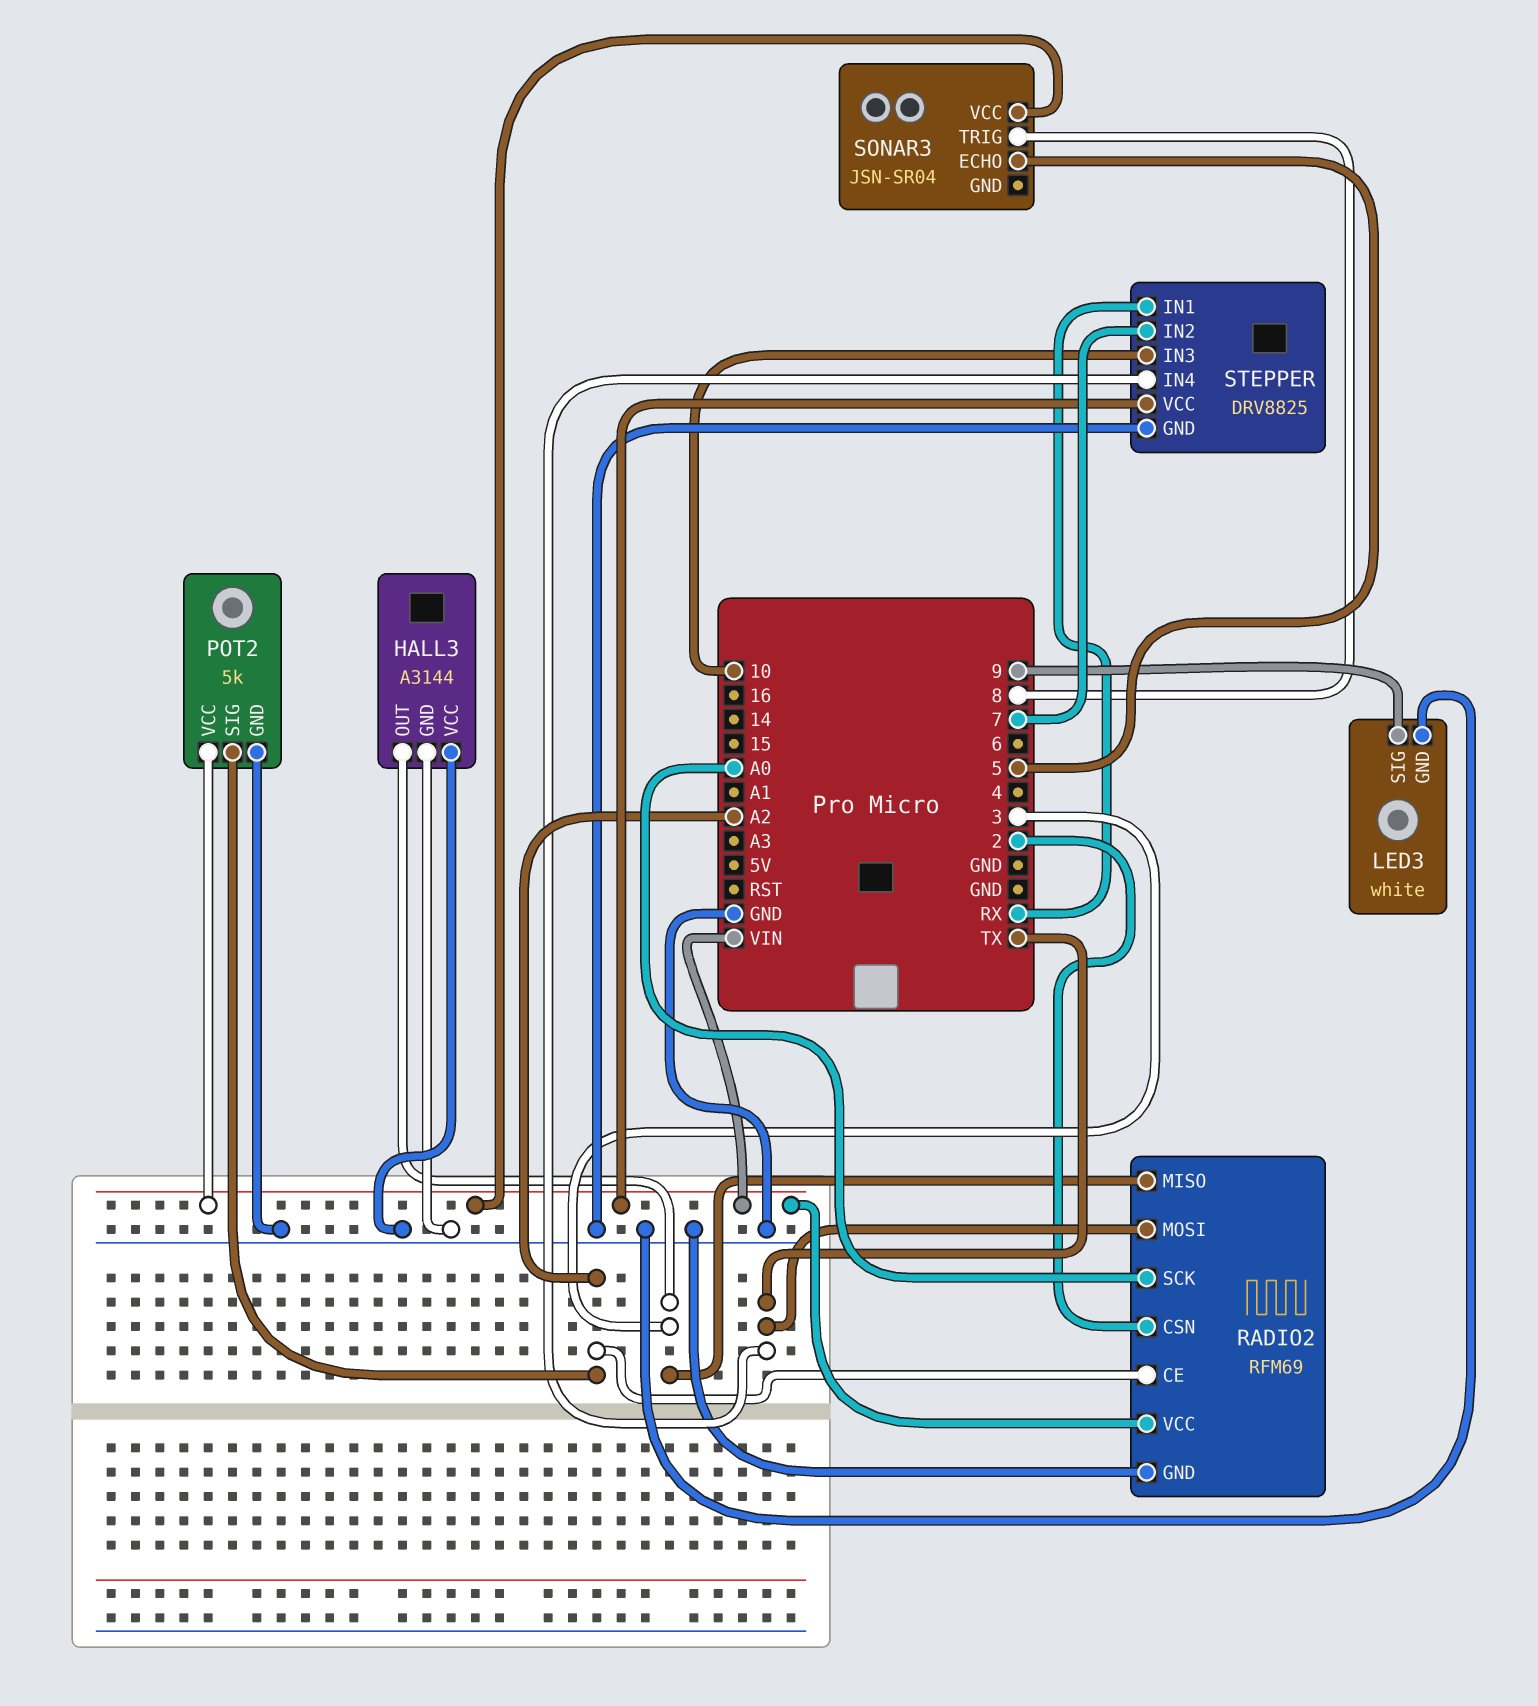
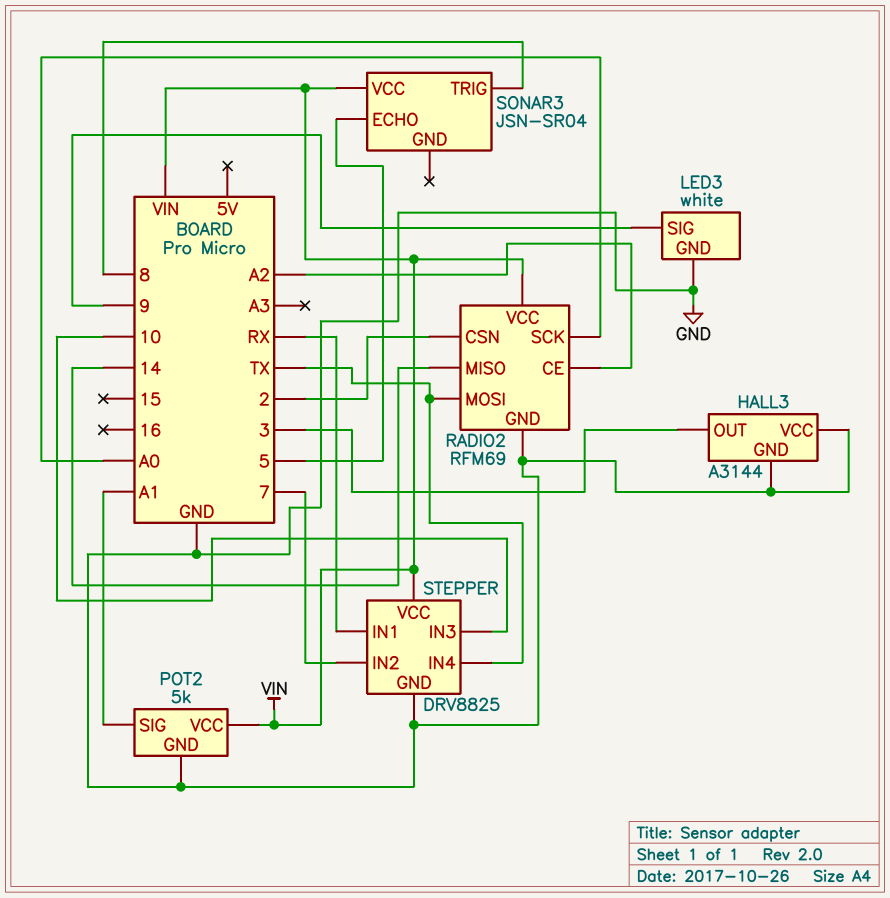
POT2 pin SIG: A2 -> A1
RADIO2 pin MISO: 3 -> 14

